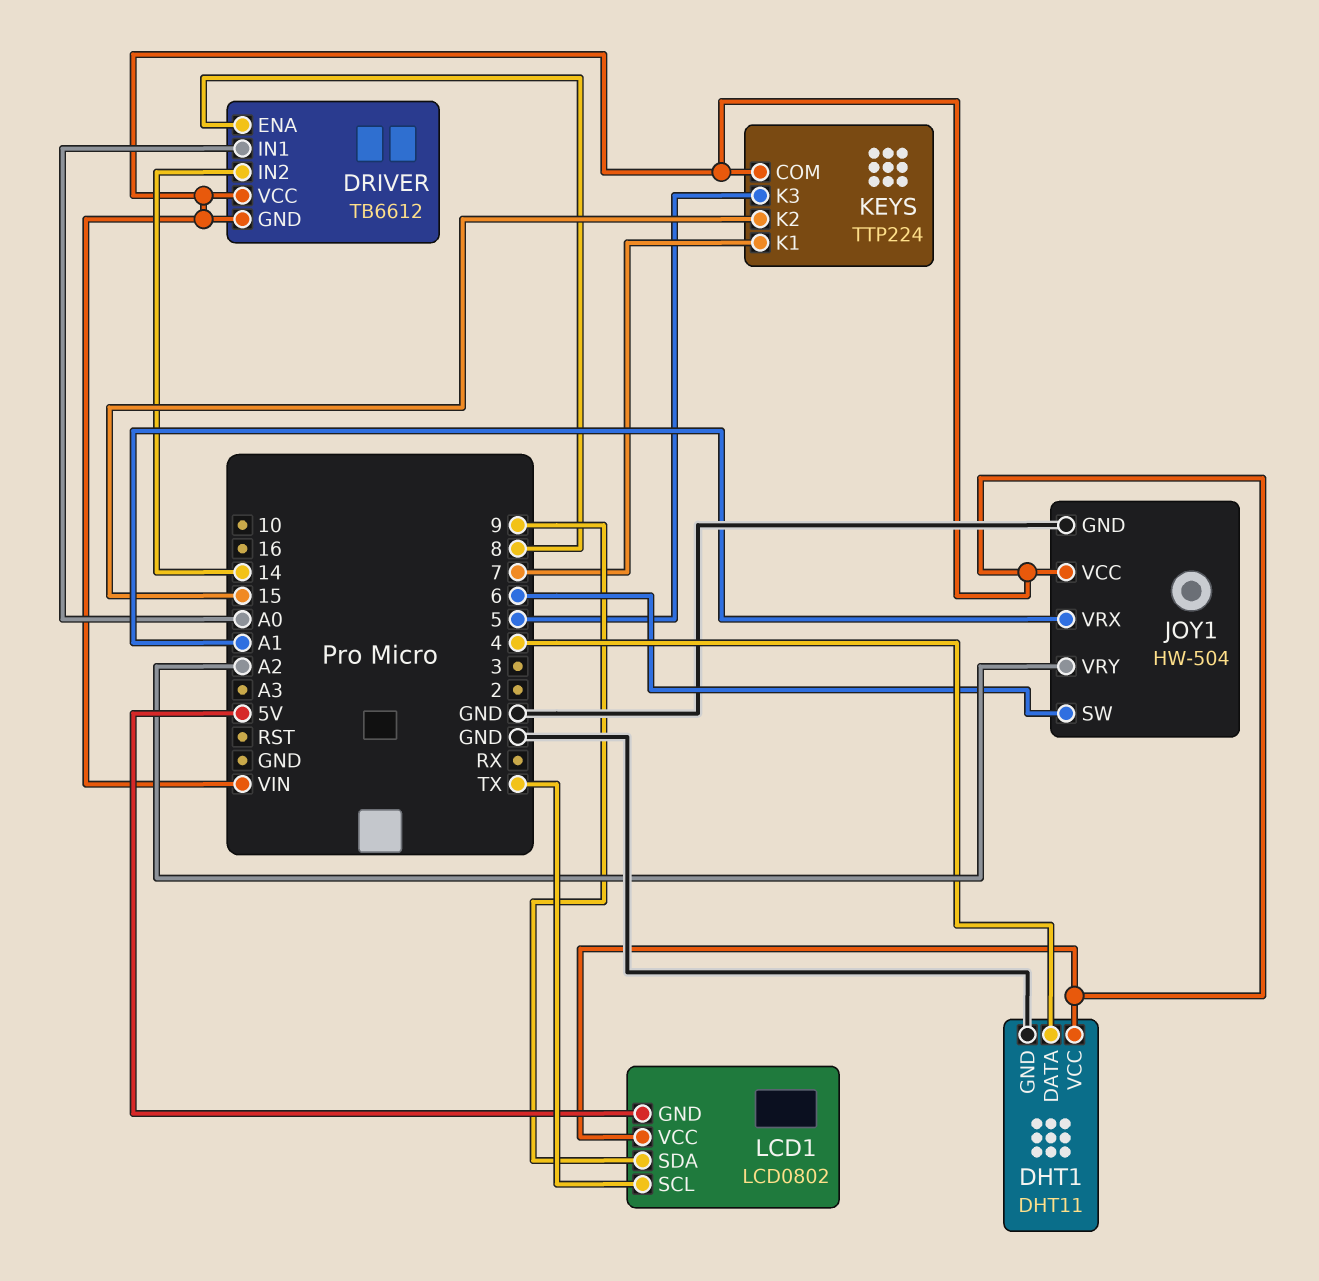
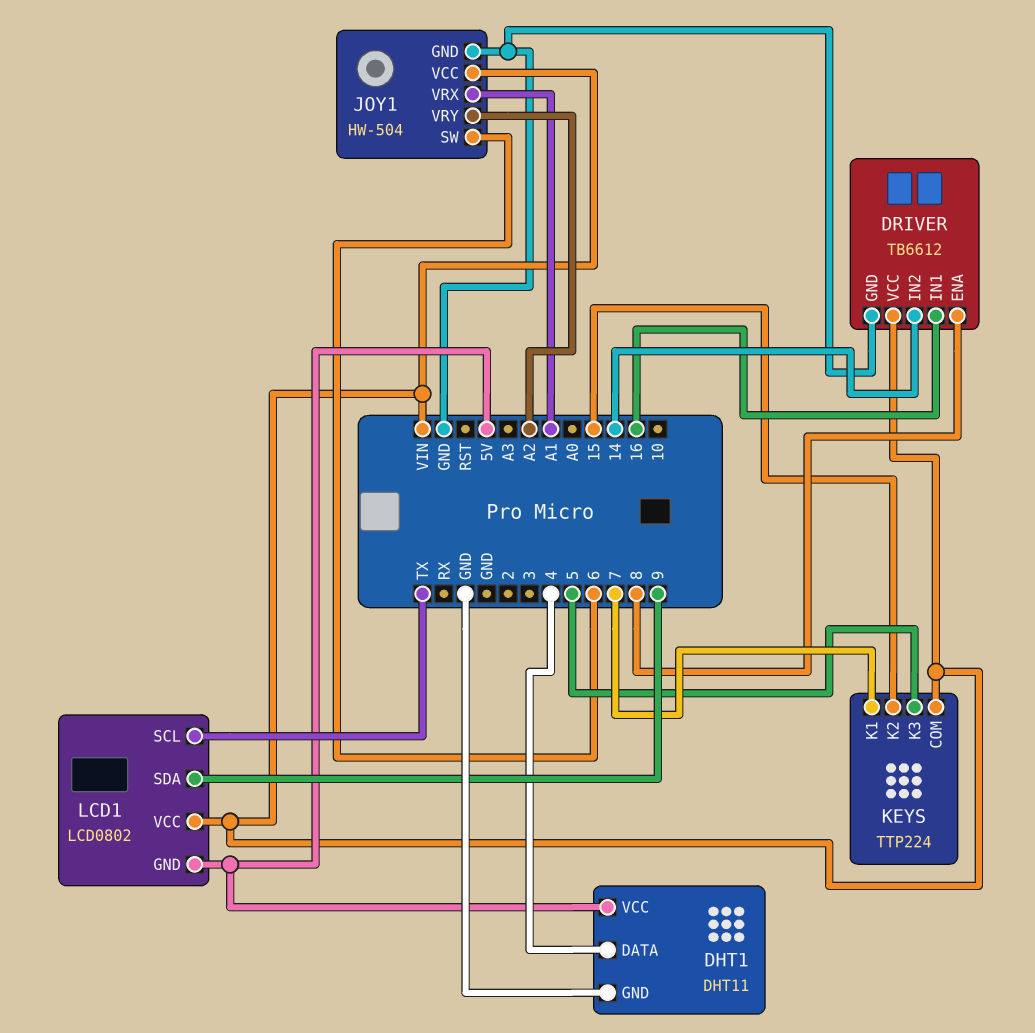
DHT1 pin VCC: VIN -> 5V
DRIVER pin GND: VIN -> GND
DRIVER pin IN1: A0 -> 16

